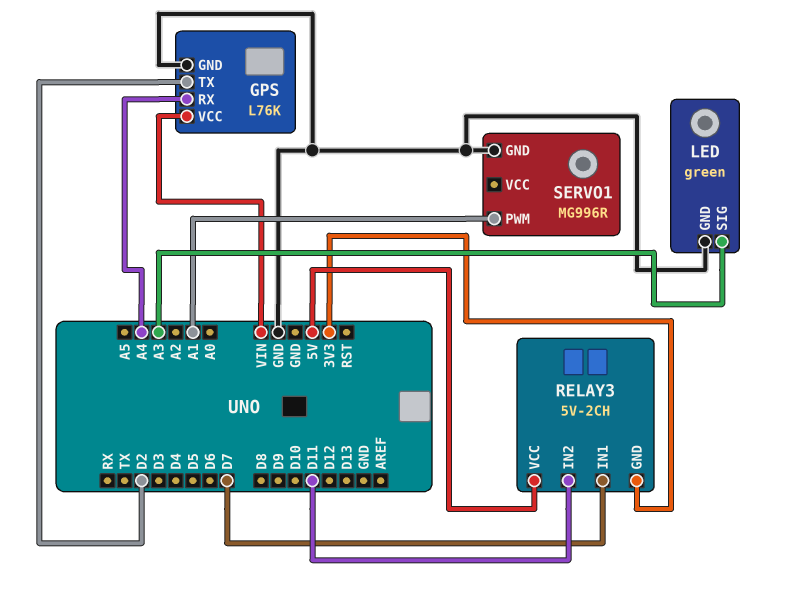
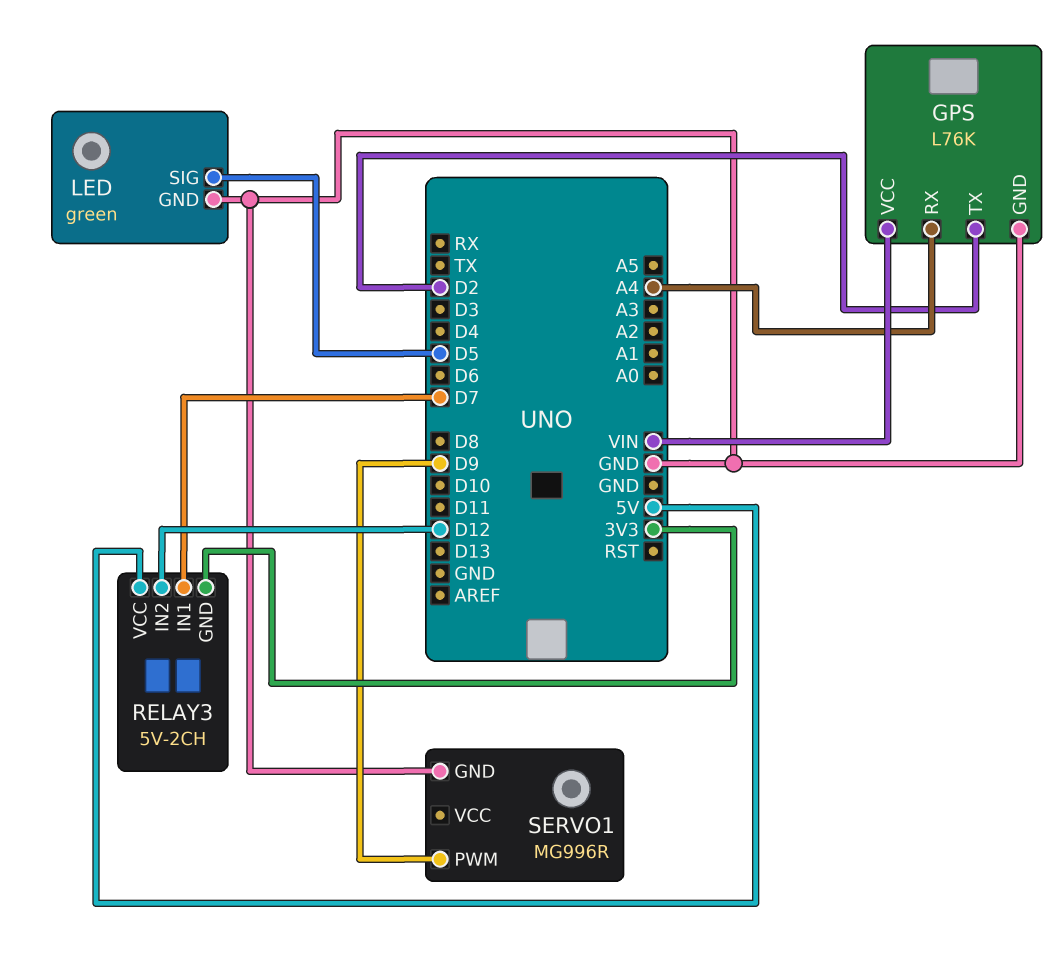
LED pin SIG: A3 -> D5
RELAY3 pin IN2: D11 -> D12
SERVO1 pin PWM: A1 -> D9

